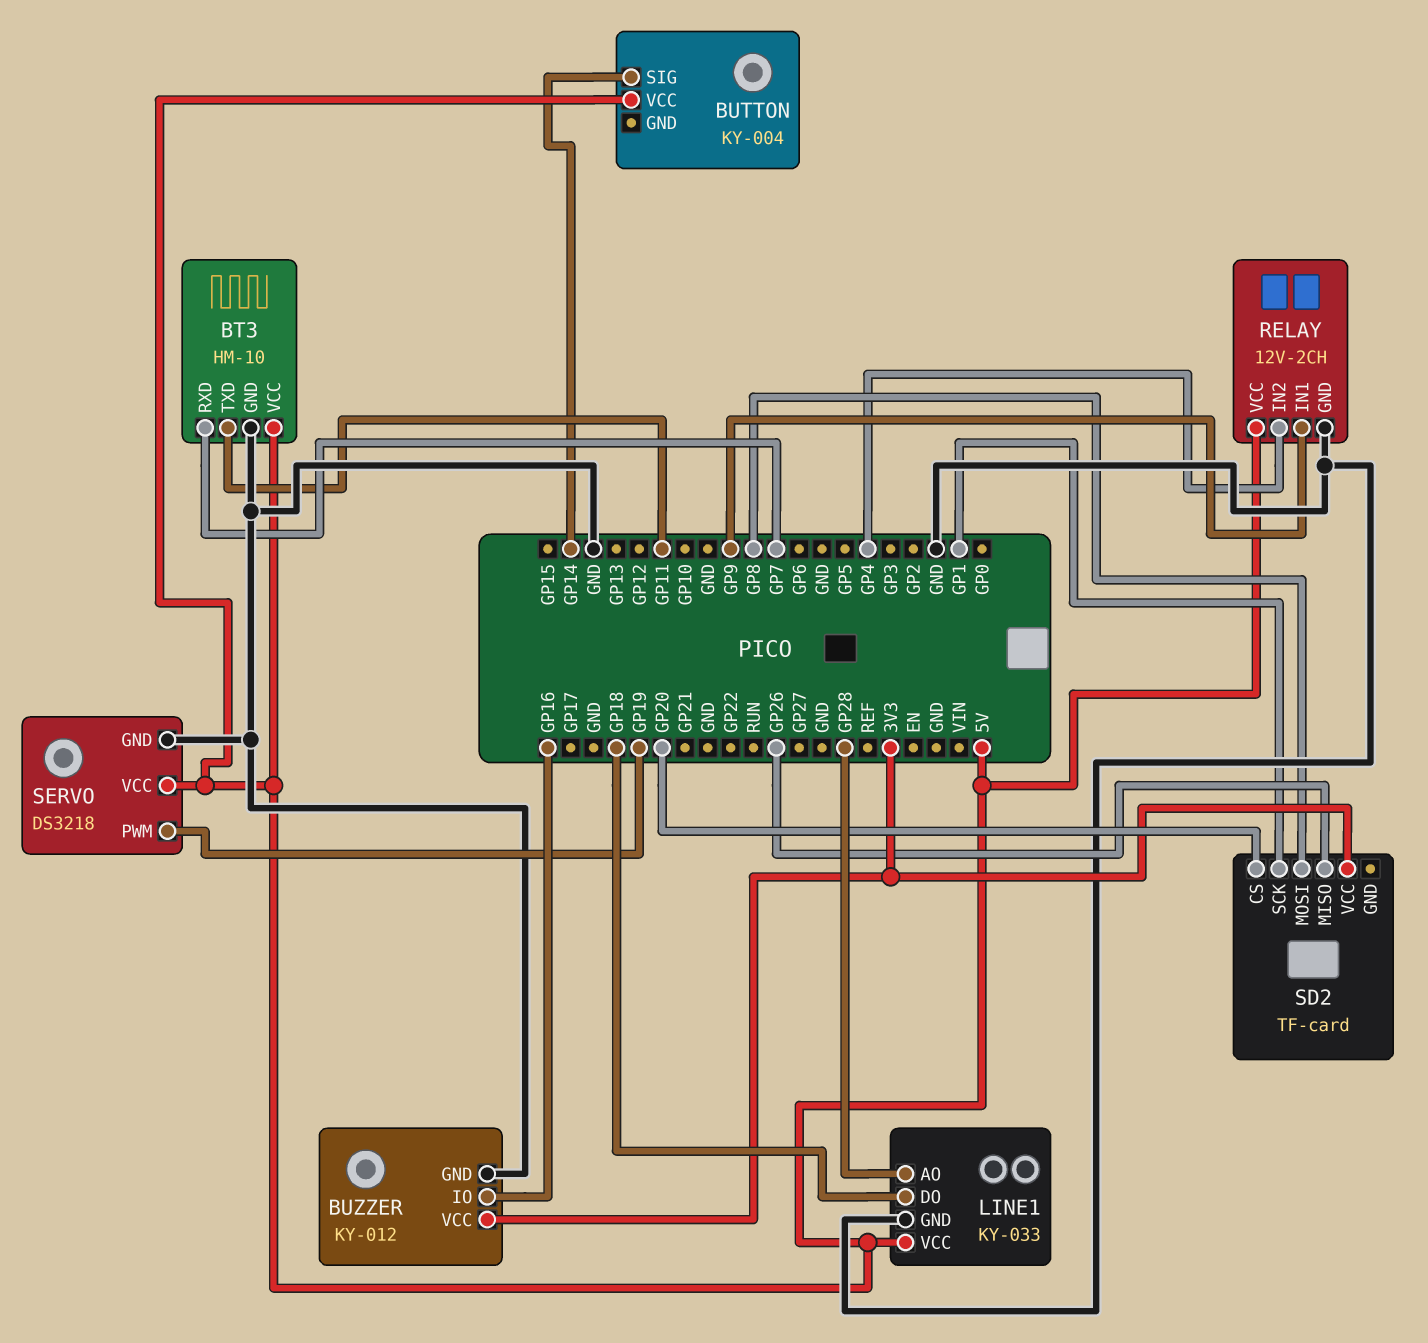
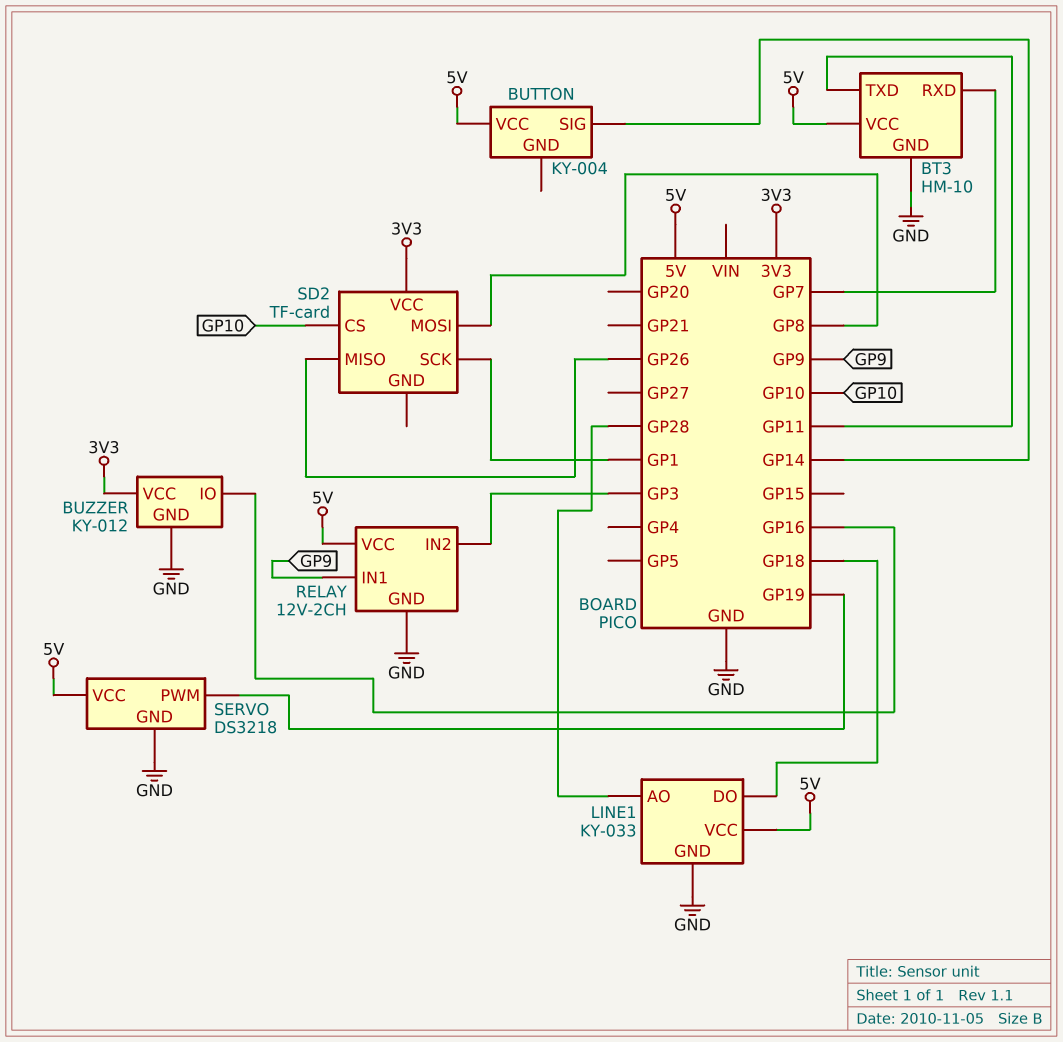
RELAY pin IN2: GP4 -> GP3
SD2 pin CS: GP20 -> GP10

